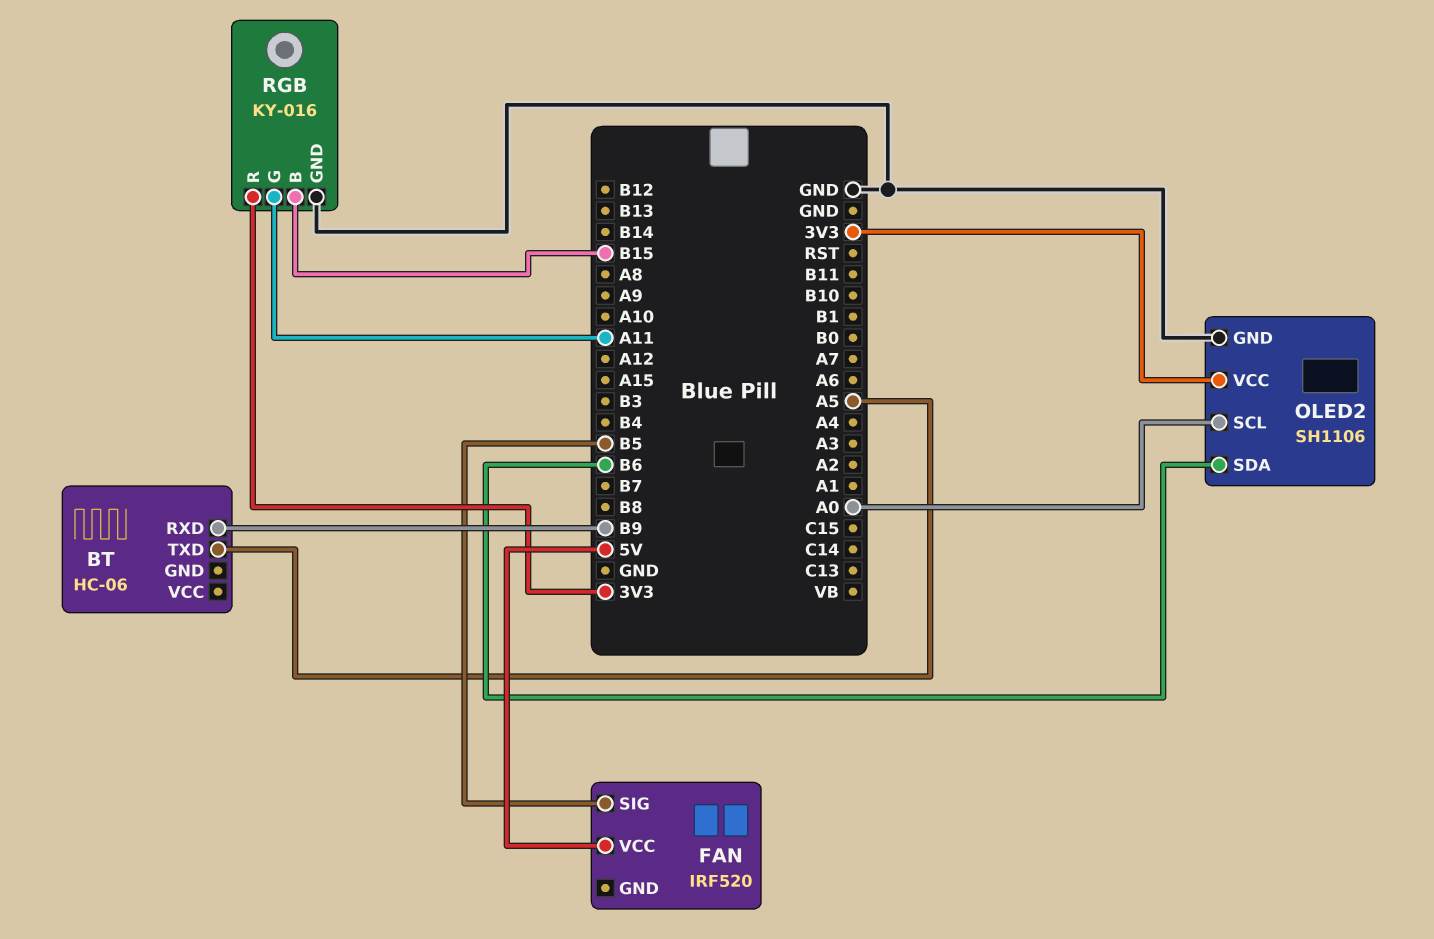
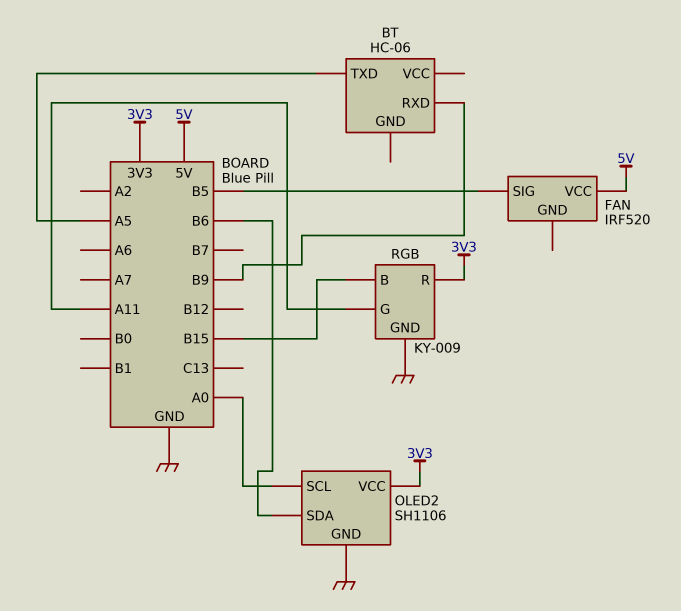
RGB: KY-016 -> KY-009

